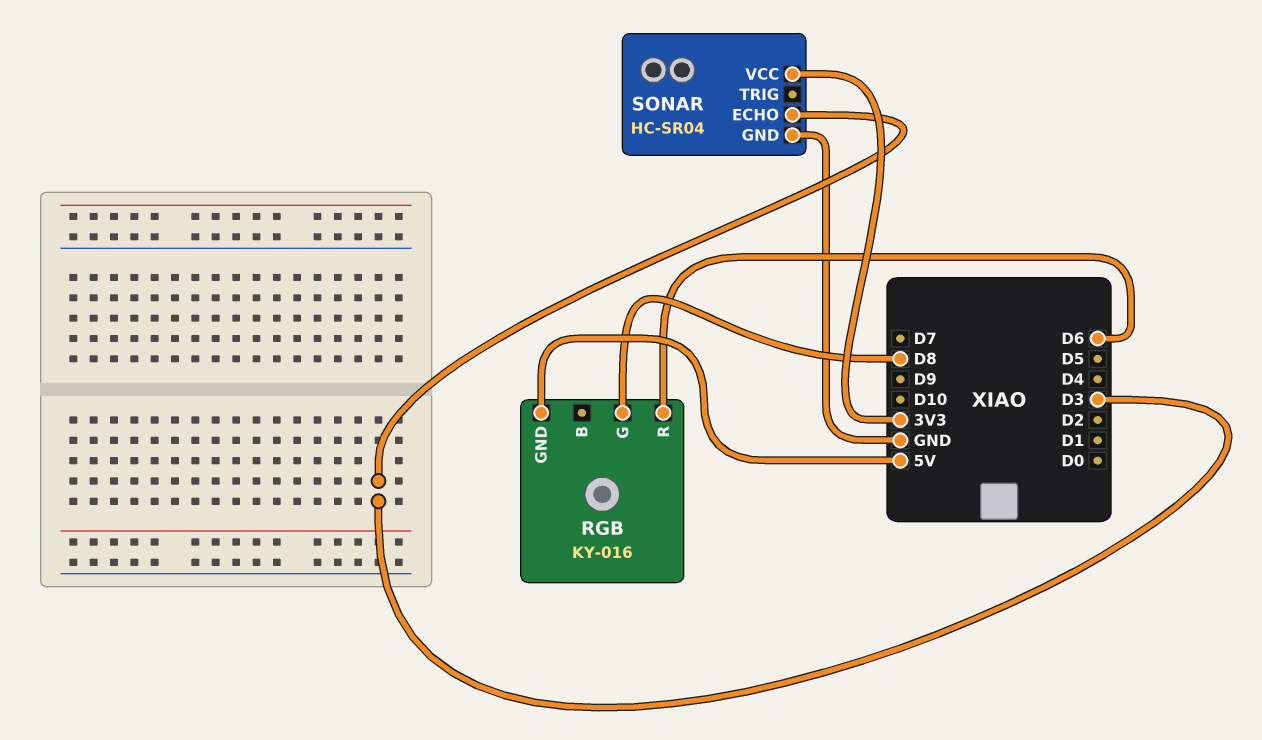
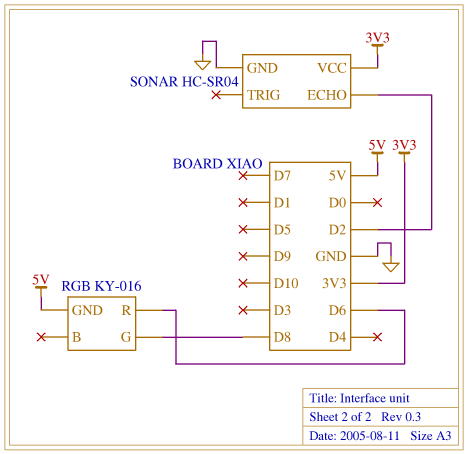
SONAR pin ECHO: D3 -> D2

